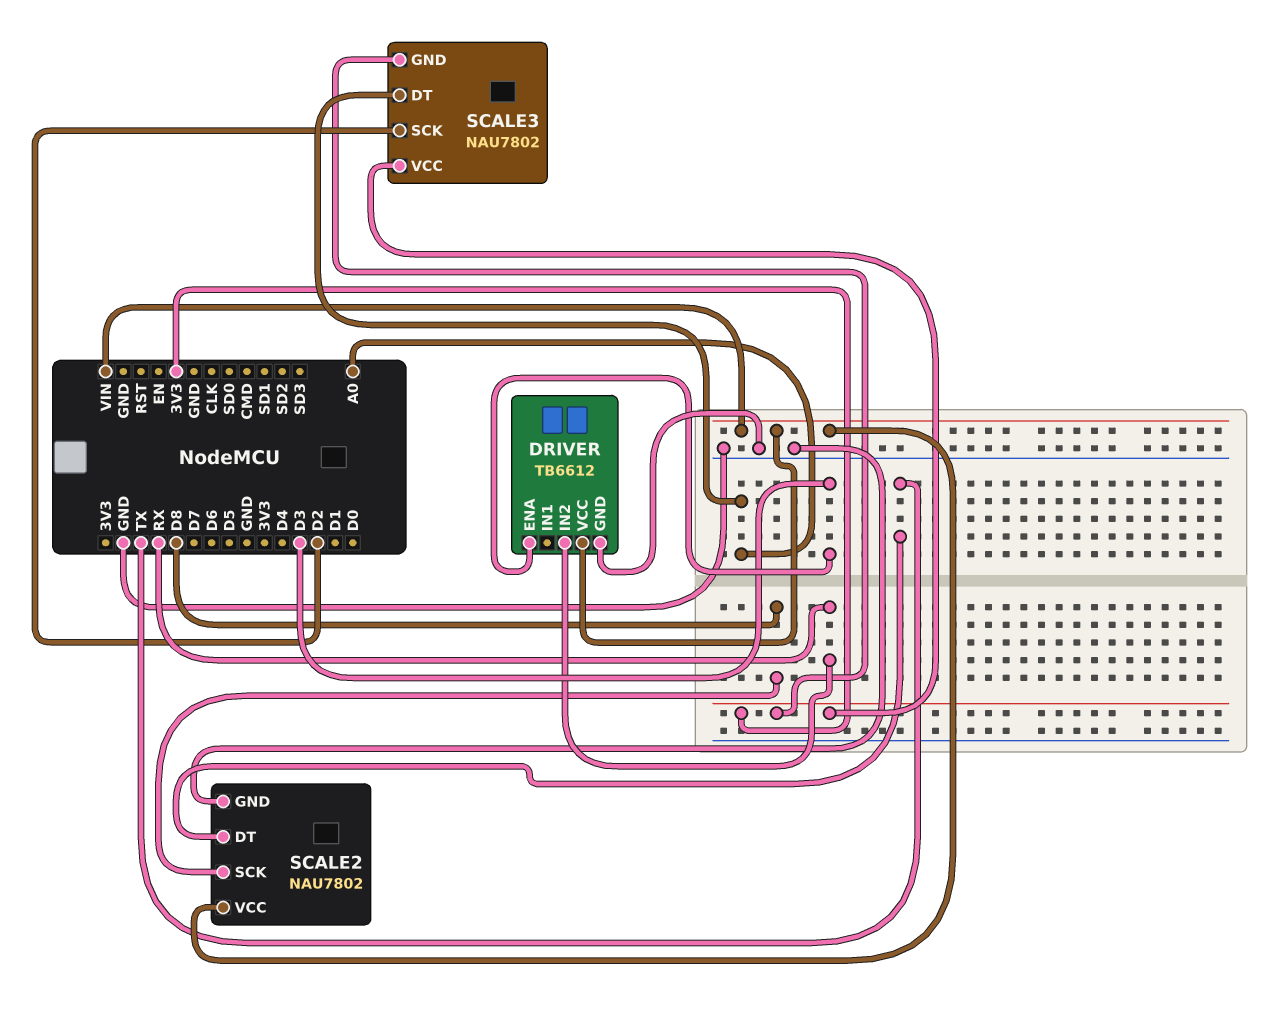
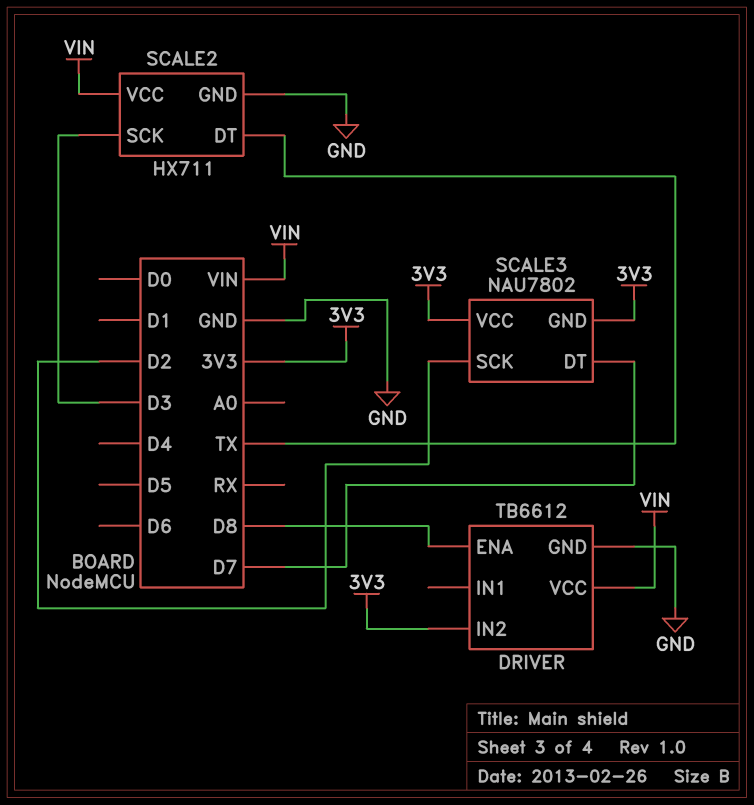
DRIVER pin ENA: D3 -> D8
DRIVER pin IN2: RX -> 3V3
SCALE2: NAU7802 -> HX711
SCALE2 pin SCK: D8 -> D3
SCALE3 pin DT: A0 -> D7

